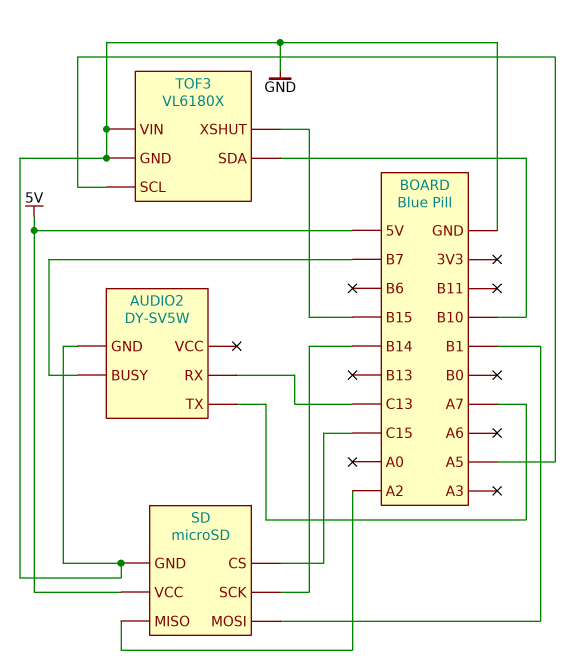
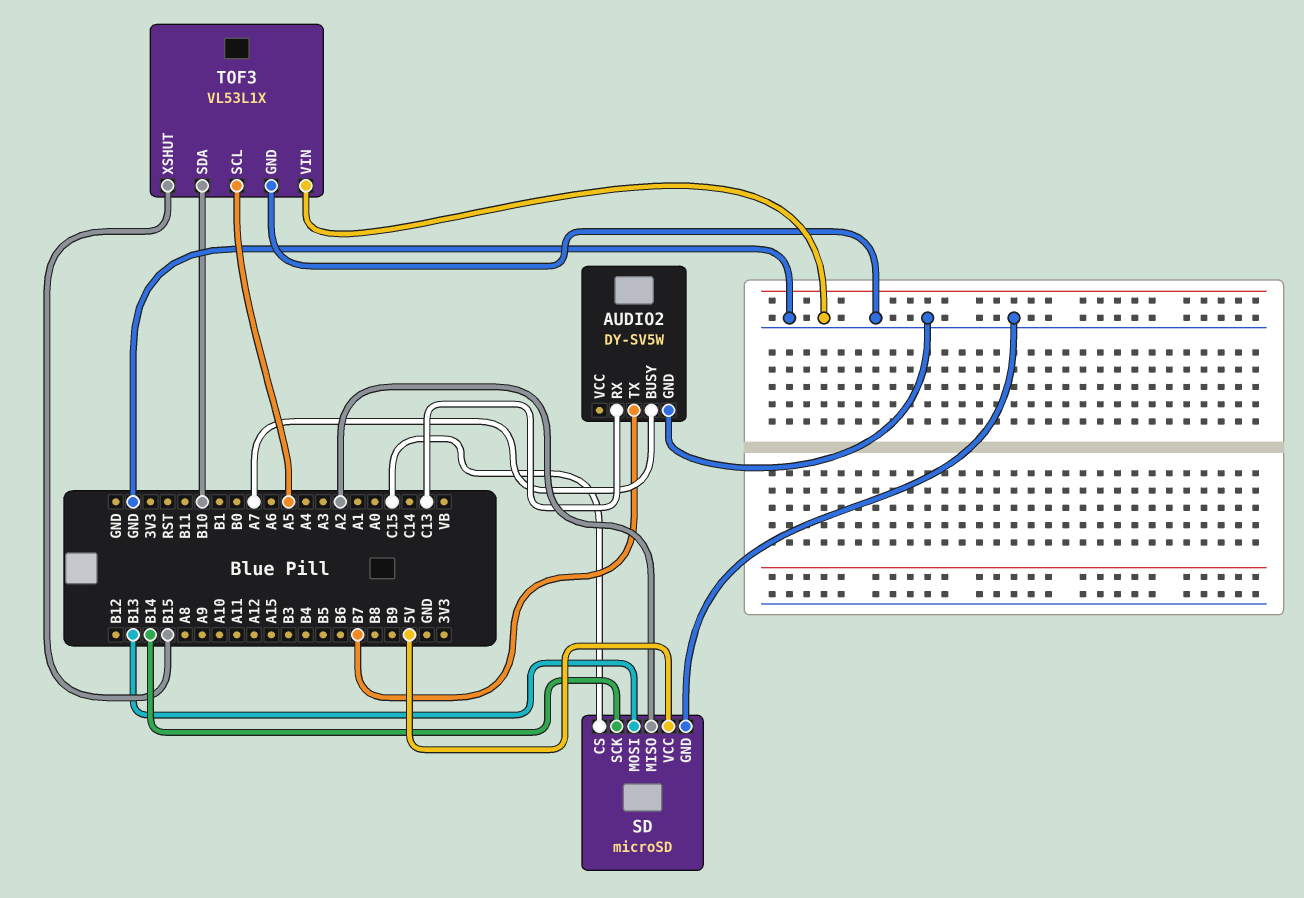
AUDIO2 pin BUSY: B7 -> A7
AUDIO2 pin TX: A7 -> B7
SD pin MOSI: B1 -> B13
TOF3: VL6180X -> VL53L1X

